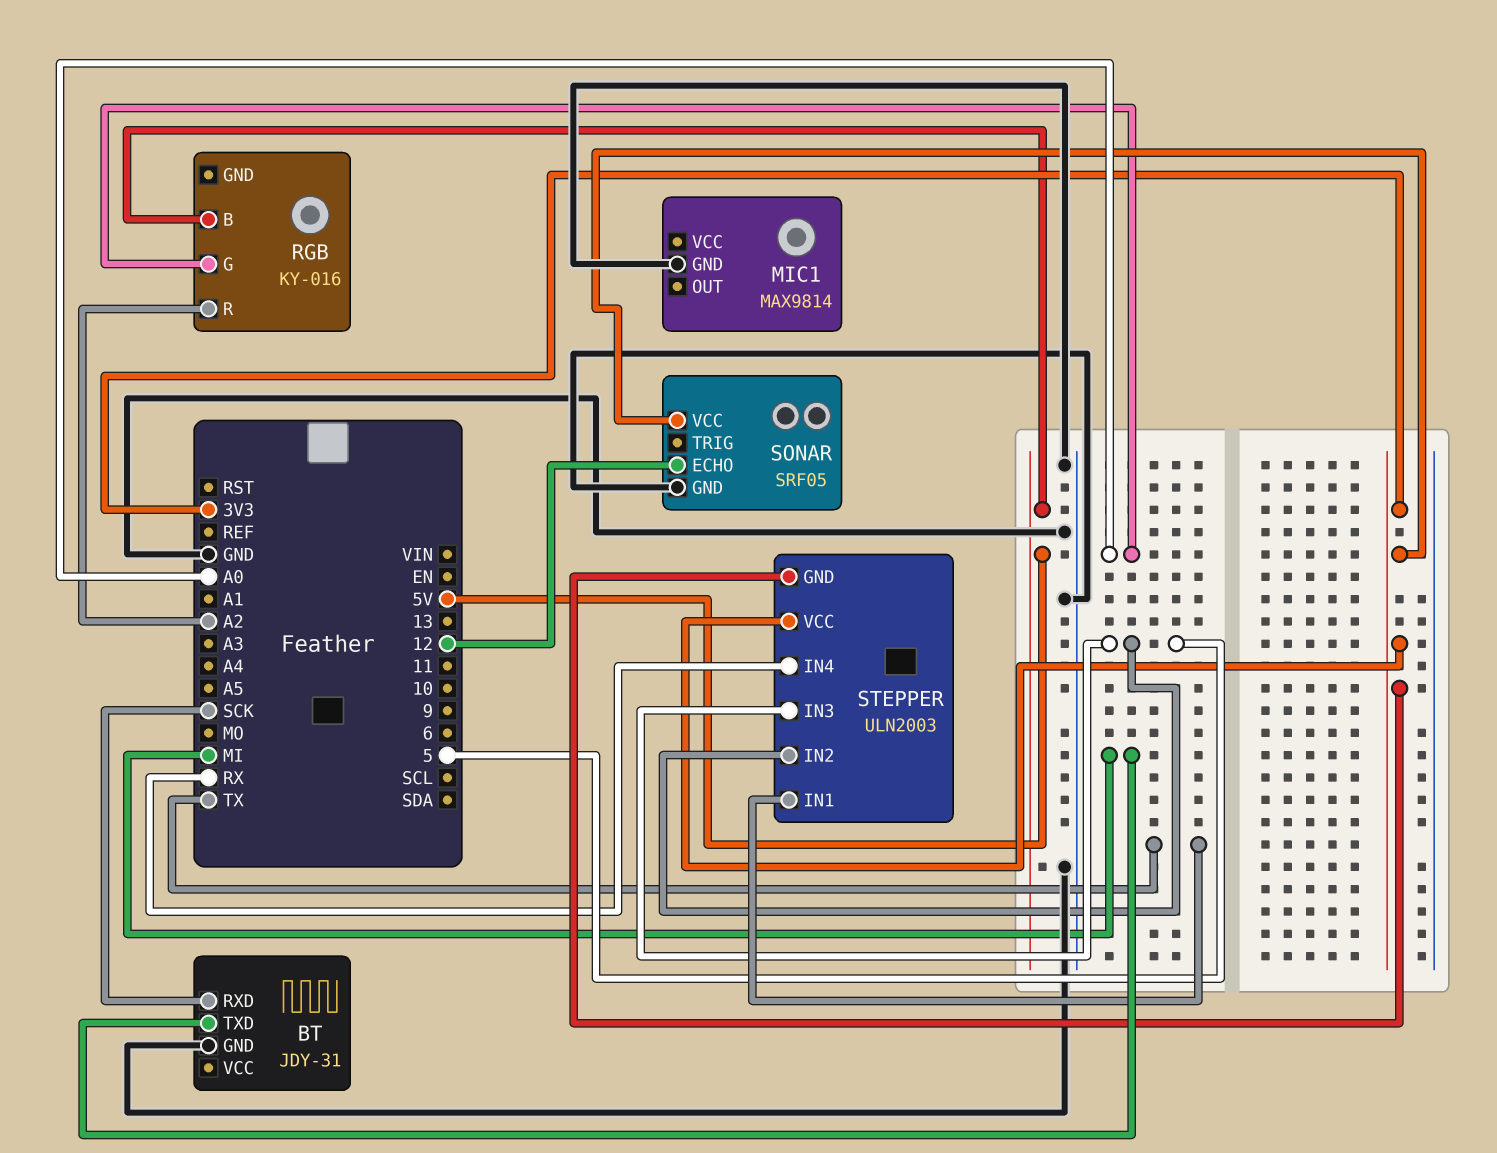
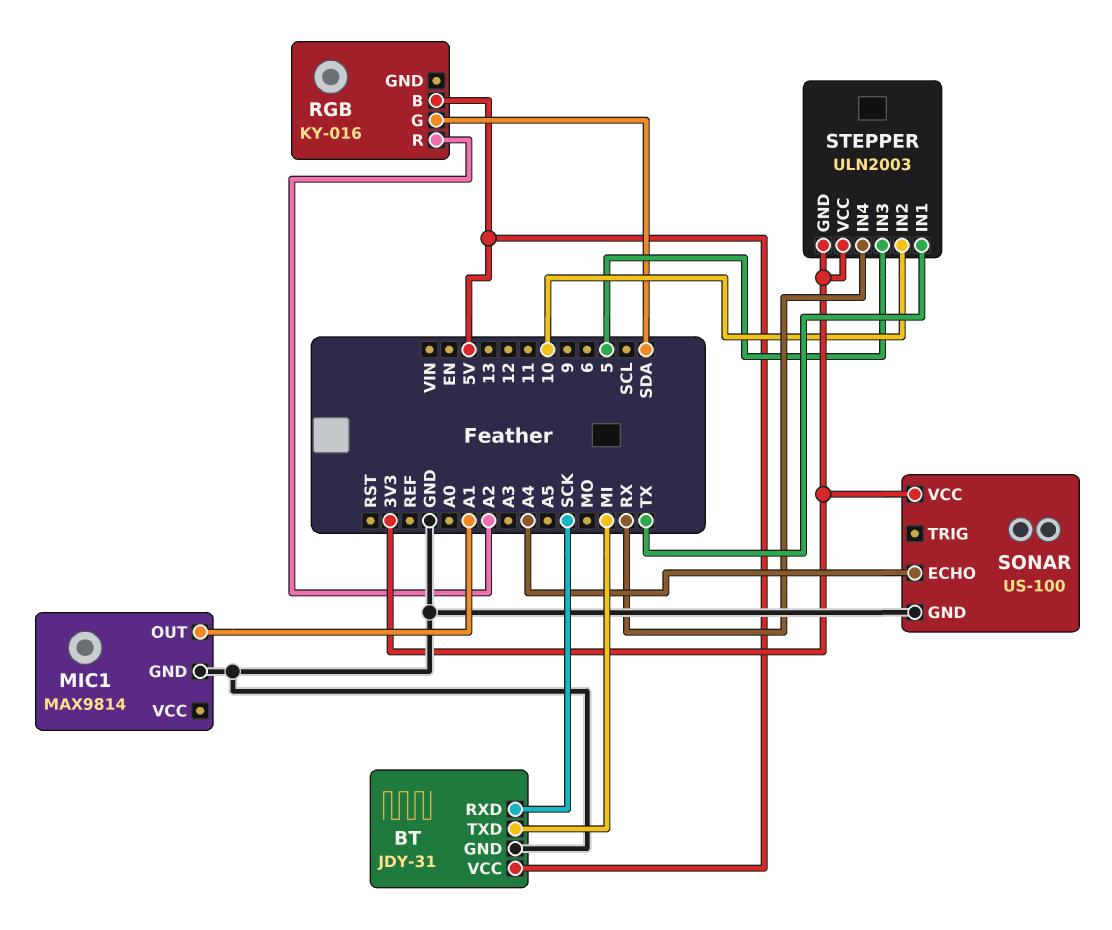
BT pin VCC: none -> 5V
MIC1 pin OUT: none -> A1
RGB pin G: A0 -> SDA
SONAR: SRF05 -> US-100
SONAR pin ECHO: 12 -> A4
STEPPER pin IN2: 5 -> 10

